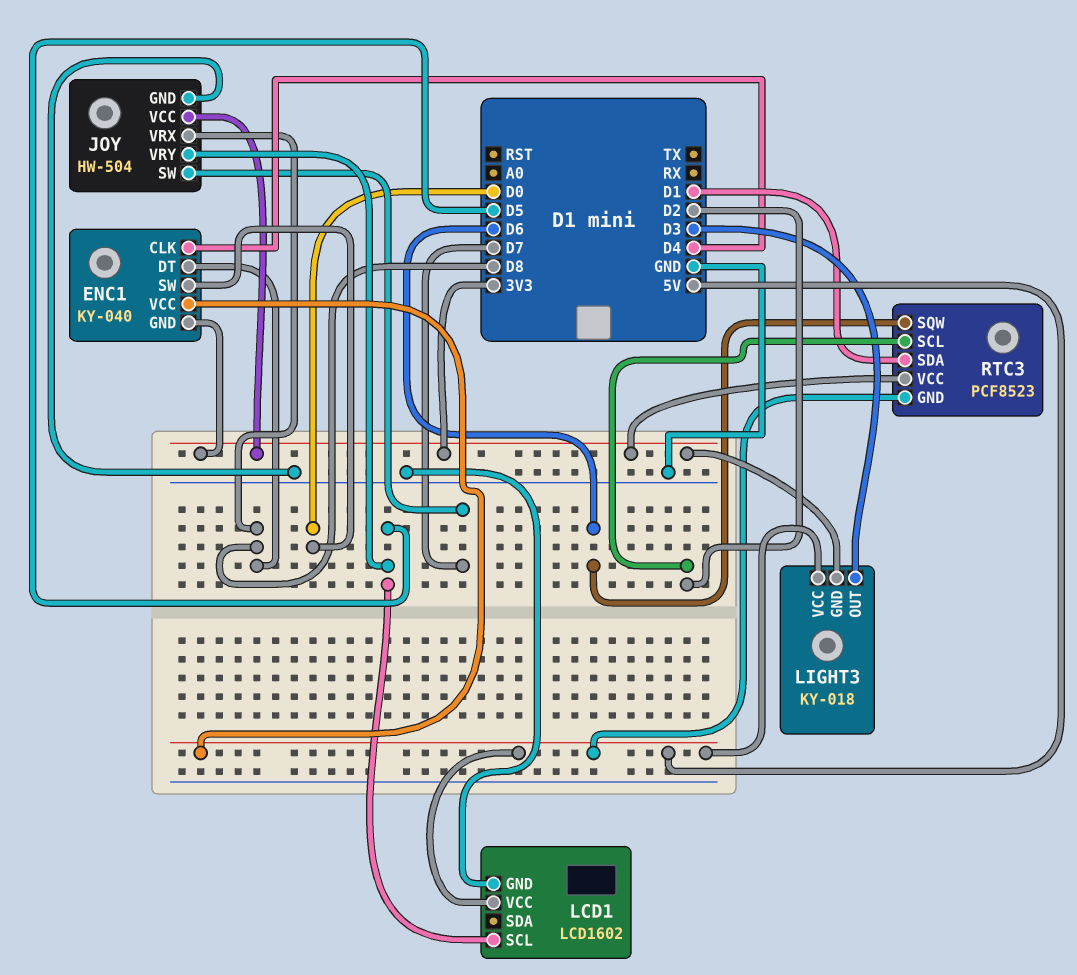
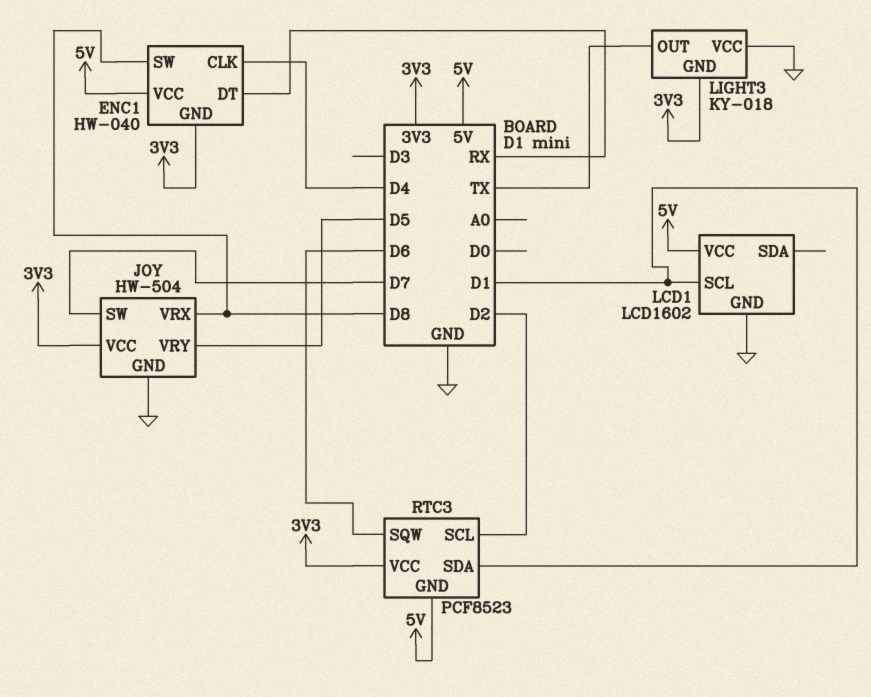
ENC1: KY-040 -> HW-040
ENC1 pin DT: D8 -> RX
ENC1 pin SW: D0 -> D8
LCD1 pin SCL: D5 -> D1
LIGHT3 pin OUT: D3 -> TX
LIGHT3 pin VCC: 5V -> GND

